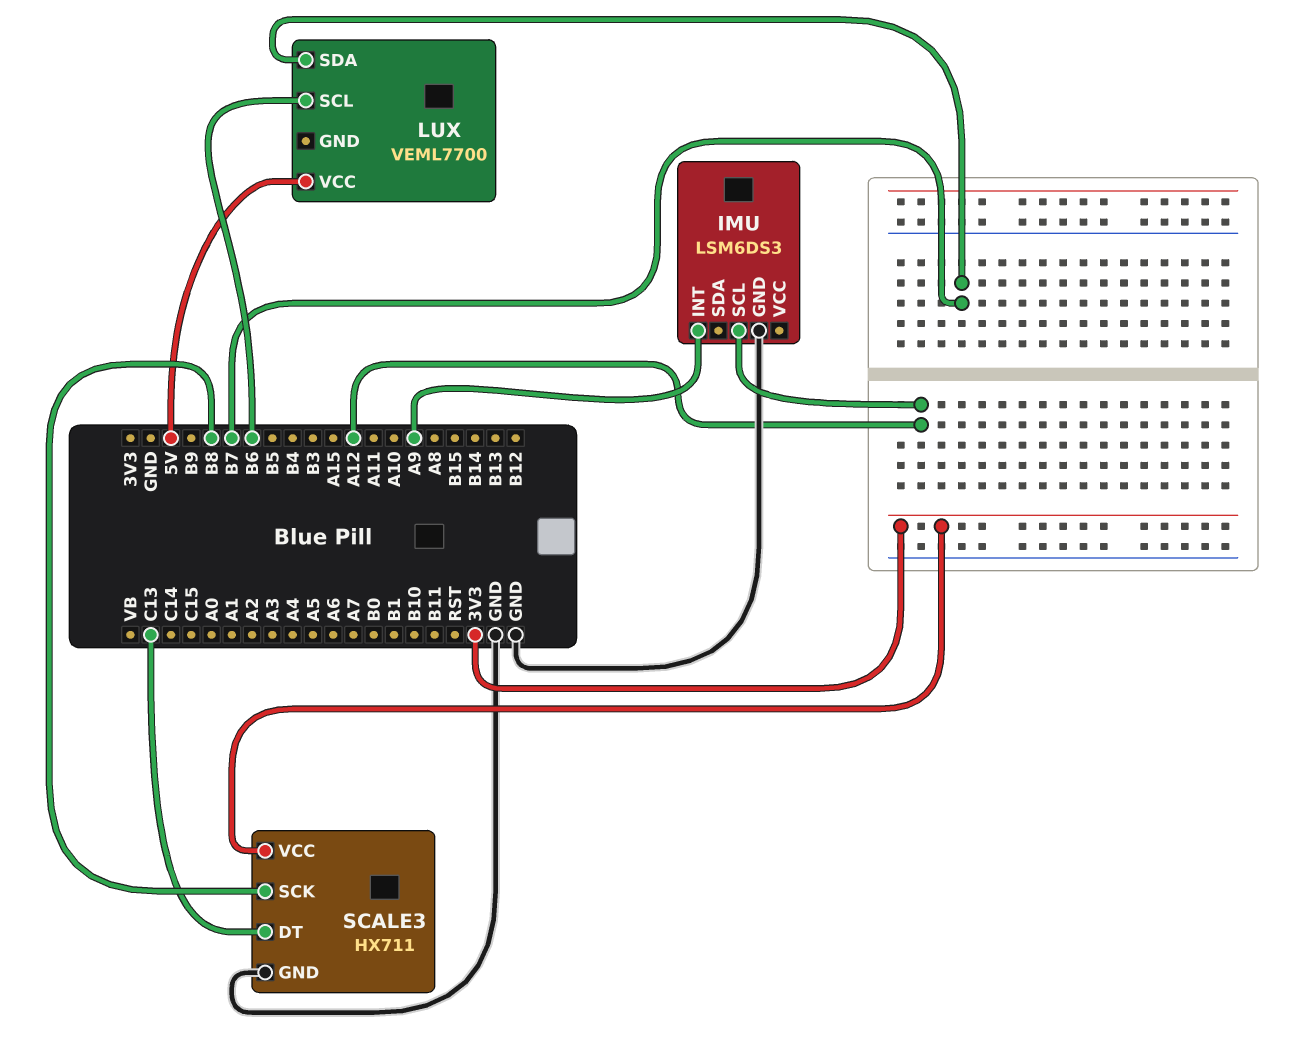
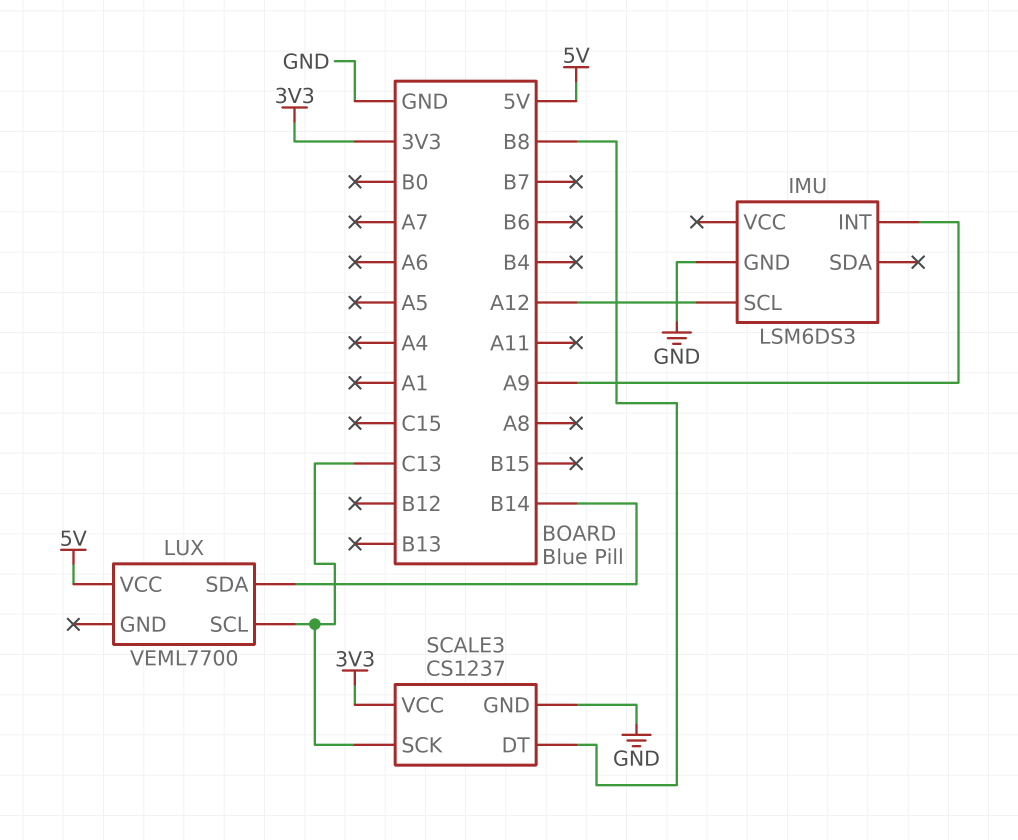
LUX pin SCL: B6 -> C13
LUX pin SDA: B7 -> B14
SCALE3: HX711 -> CS1237
SCALE3 pin DT: C13 -> B8
SCALE3 pin SCK: B8 -> C13

